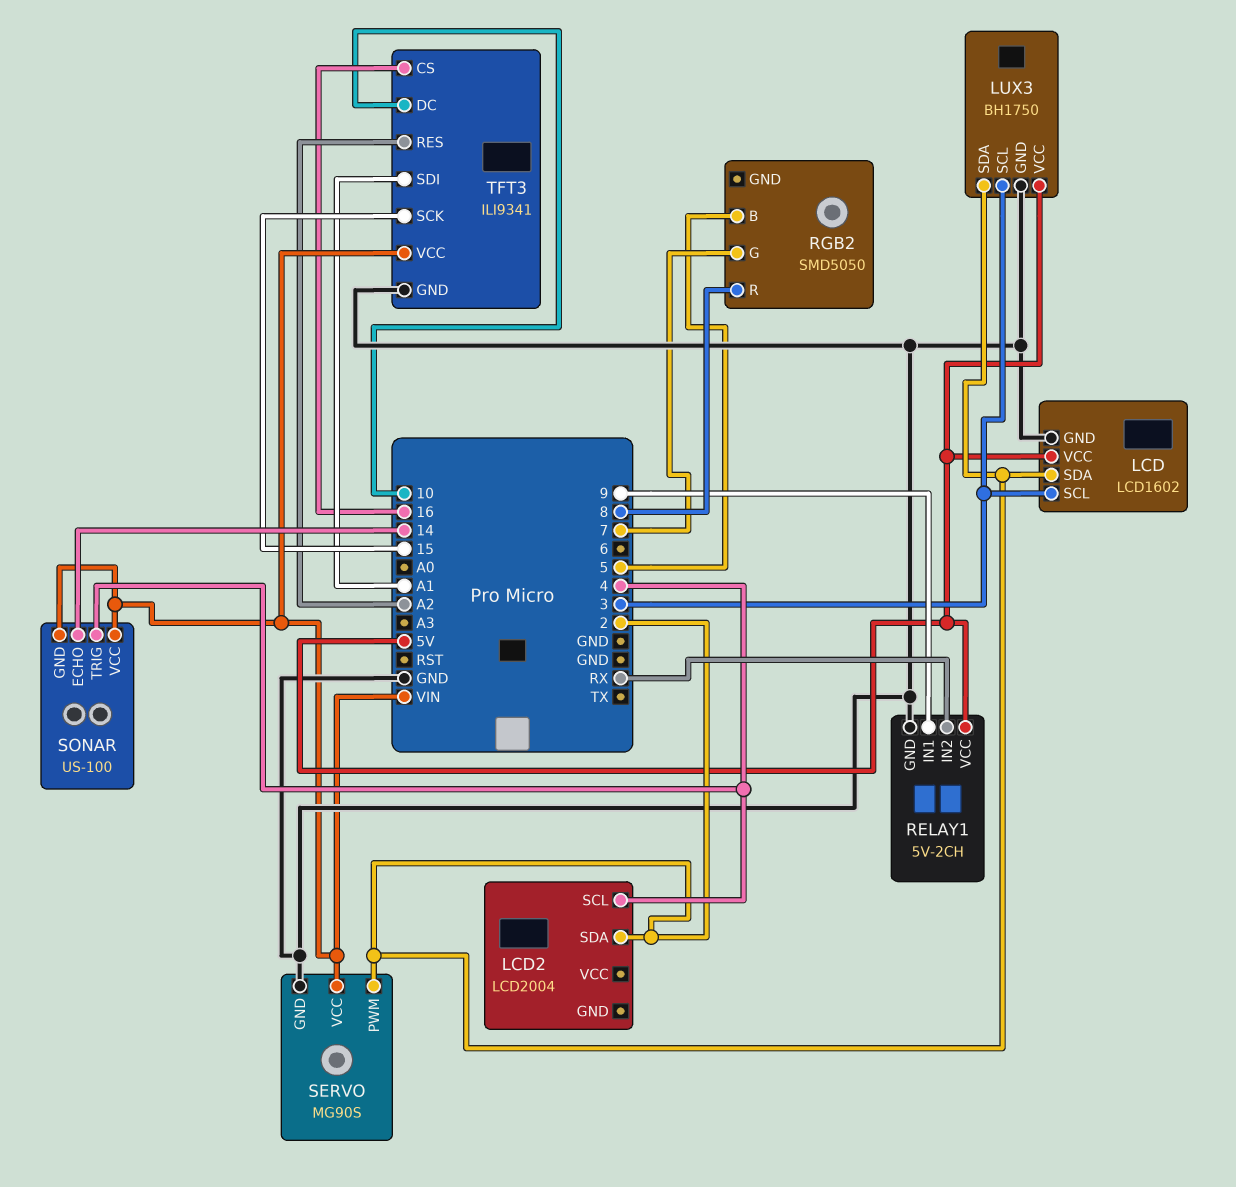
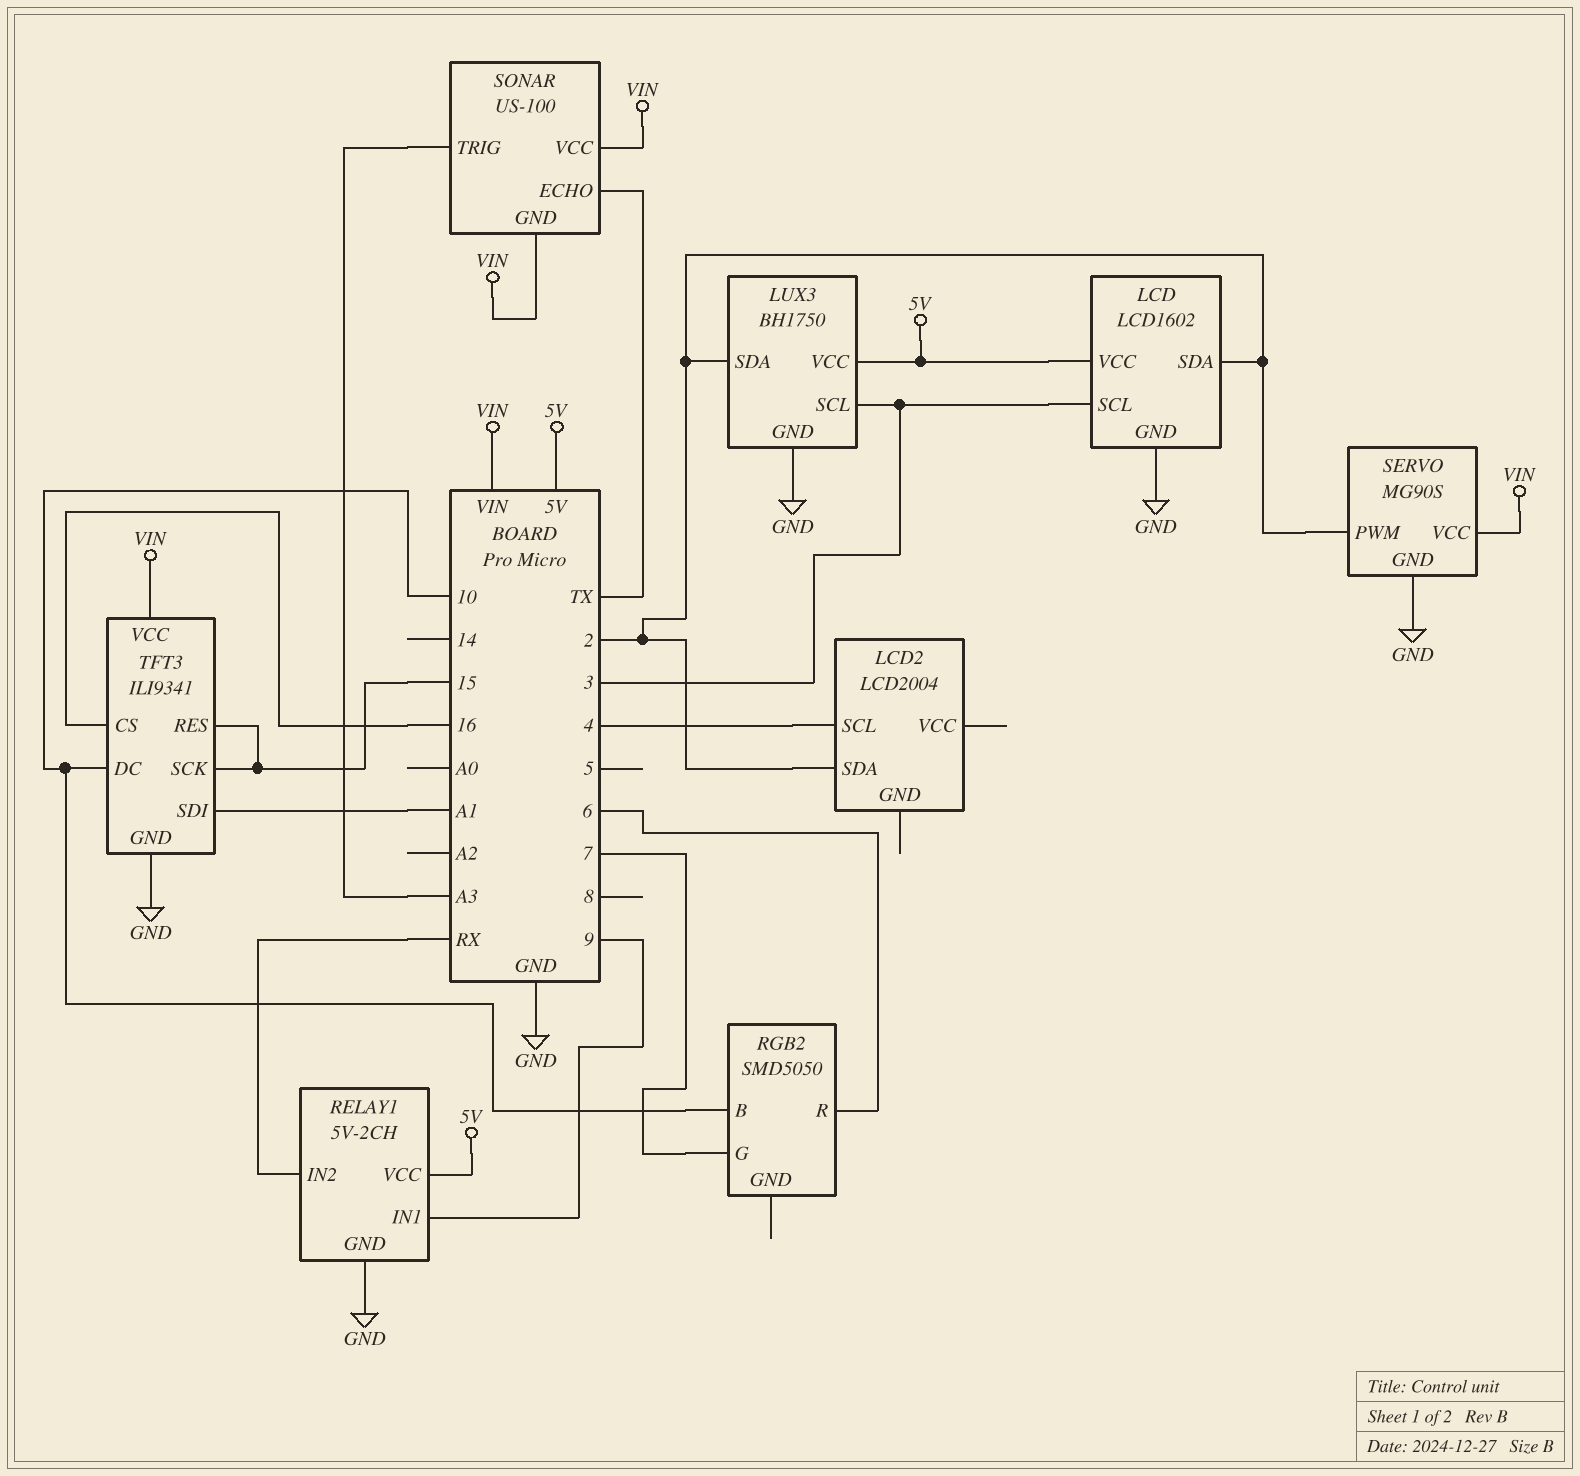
RGB2 pin B: 5 -> 10
RGB2 pin R: 8 -> 6
SONAR pin ECHO: 14 -> TX
SONAR pin TRIG: 4 -> A3
TFT3 pin RES: A2 -> 15

